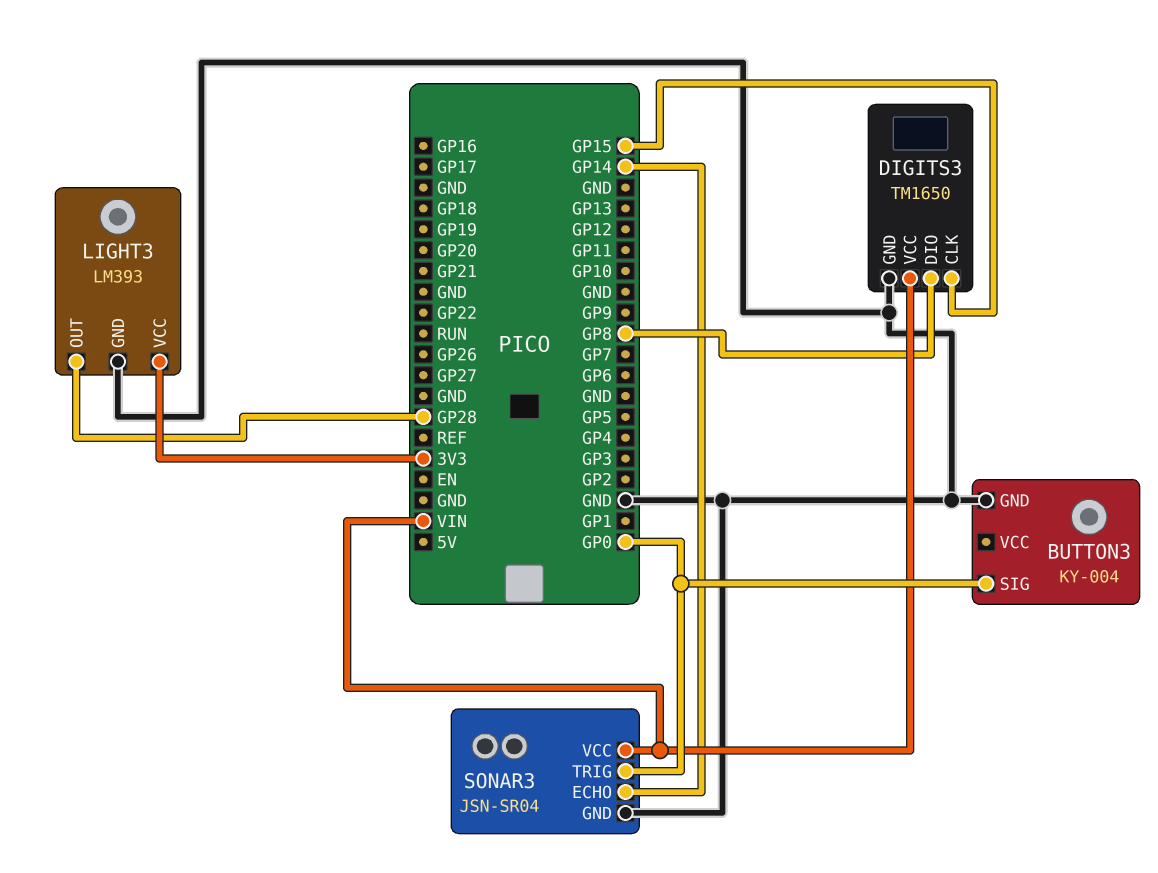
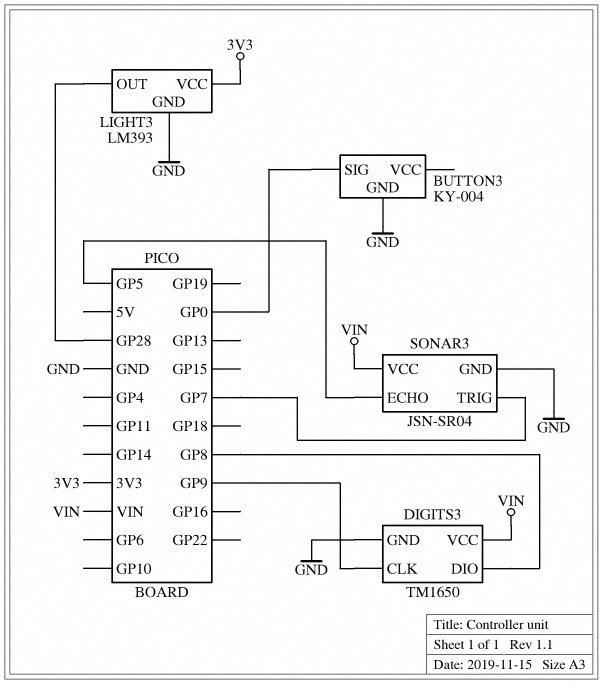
DIGITS3 pin CLK: GP15 -> GP9
SONAR3 pin ECHO: GP14 -> GP5
SONAR3 pin TRIG: GP0 -> GP7

